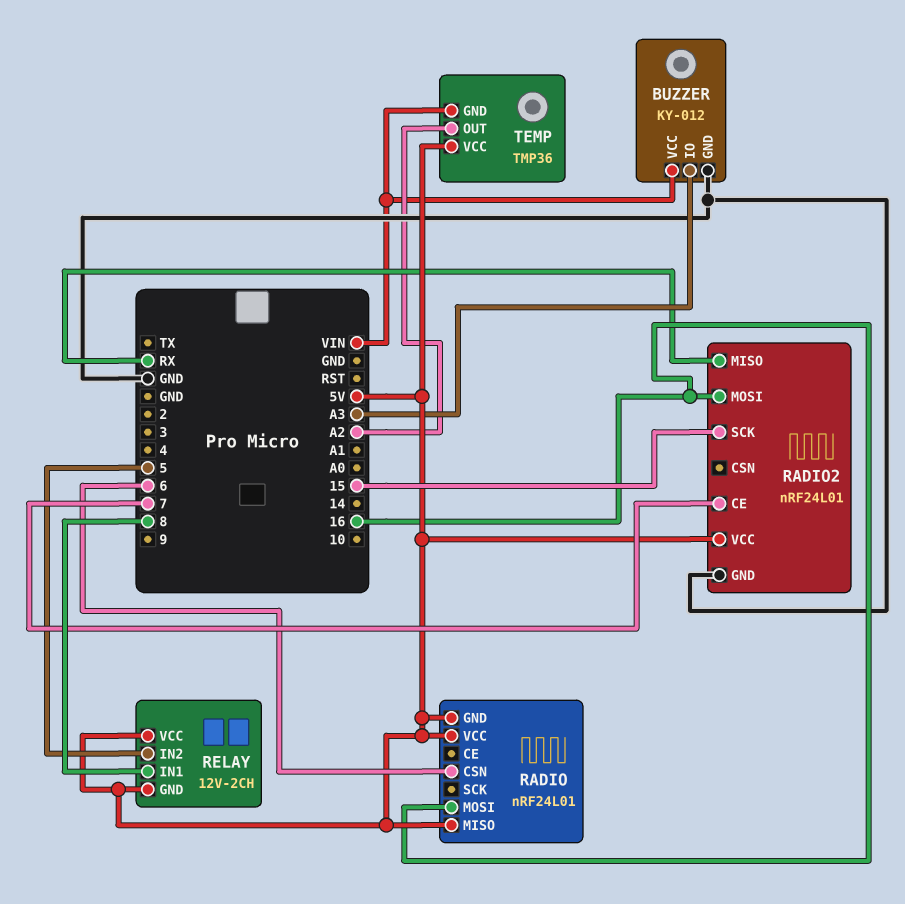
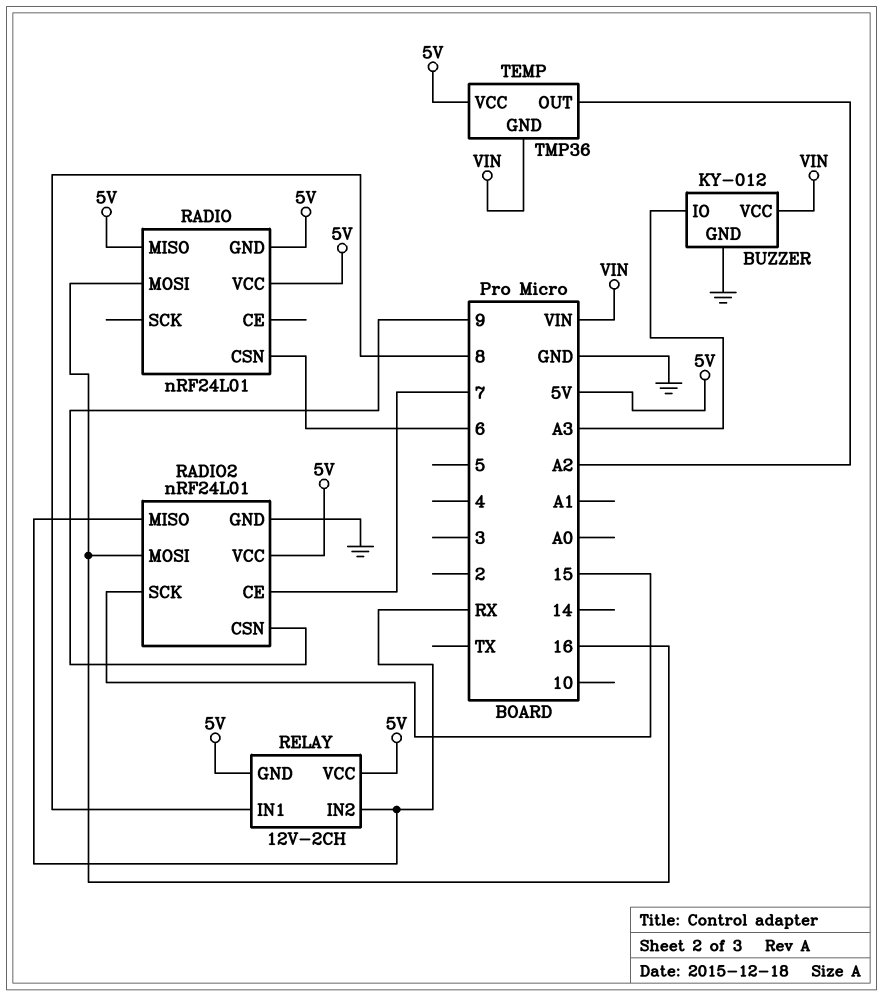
RADIO2 pin CSN: none -> 9
RELAY pin IN2: 5 -> RX

